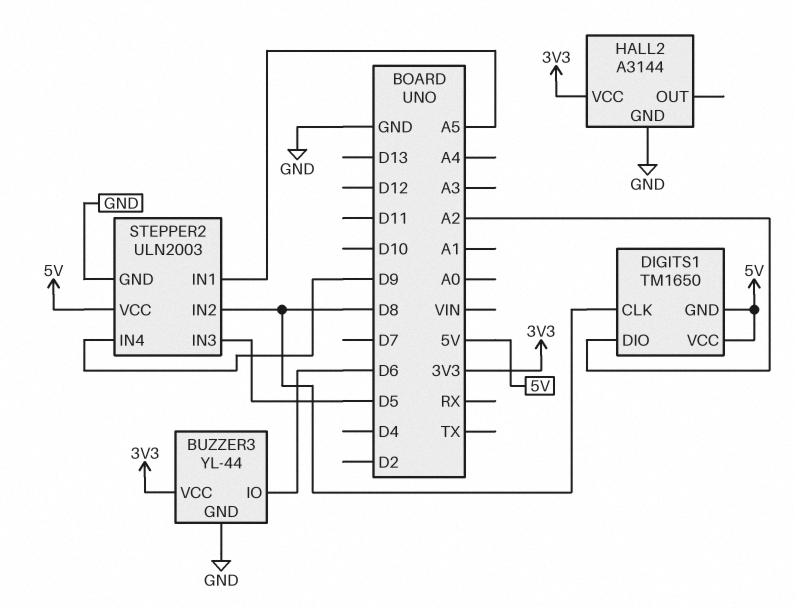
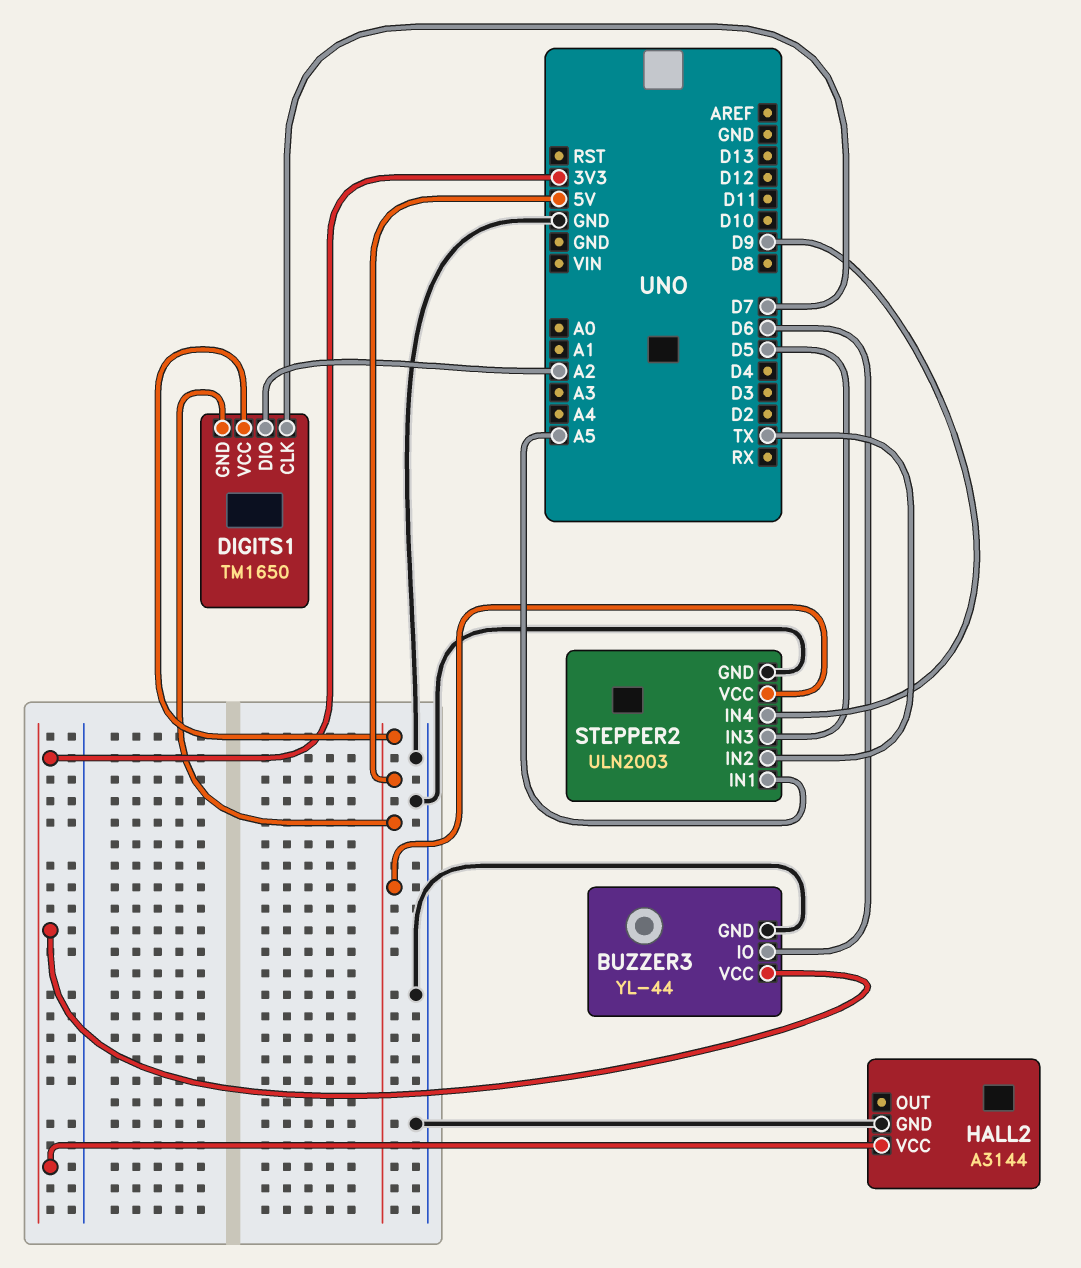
DIGITS1 pin CLK: D8 -> D7
STEPPER2 pin IN2: D8 -> TX

